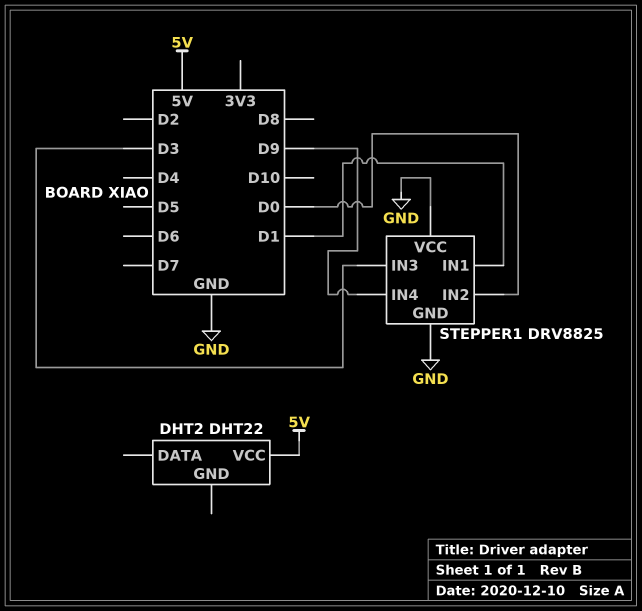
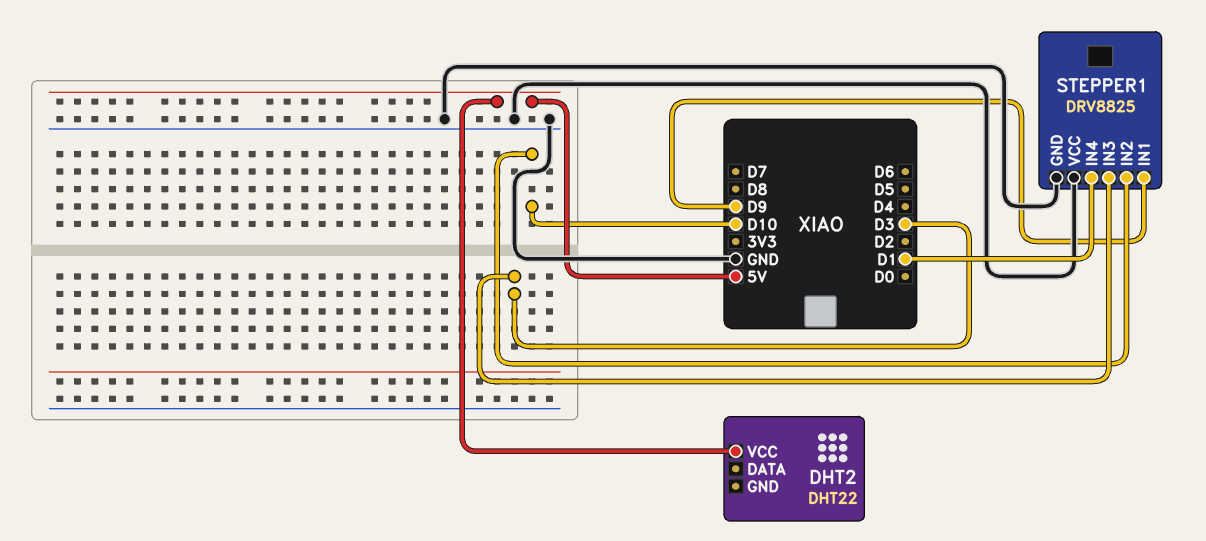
STEPPER1 pin IN1: D1 -> D9
STEPPER1 pin IN2: D0 -> D10
STEPPER1 pin IN4: D9 -> D1

